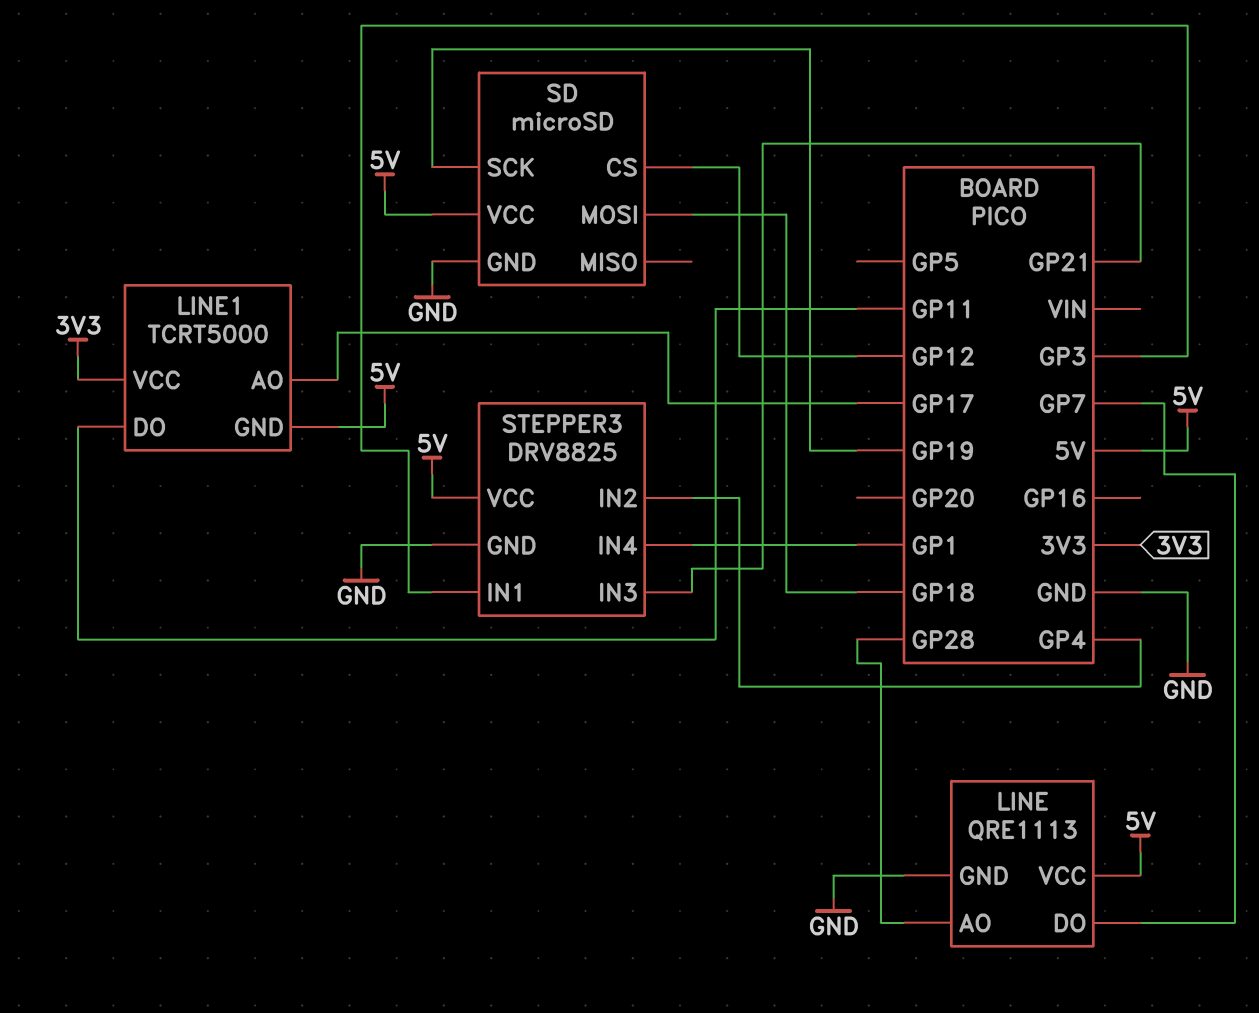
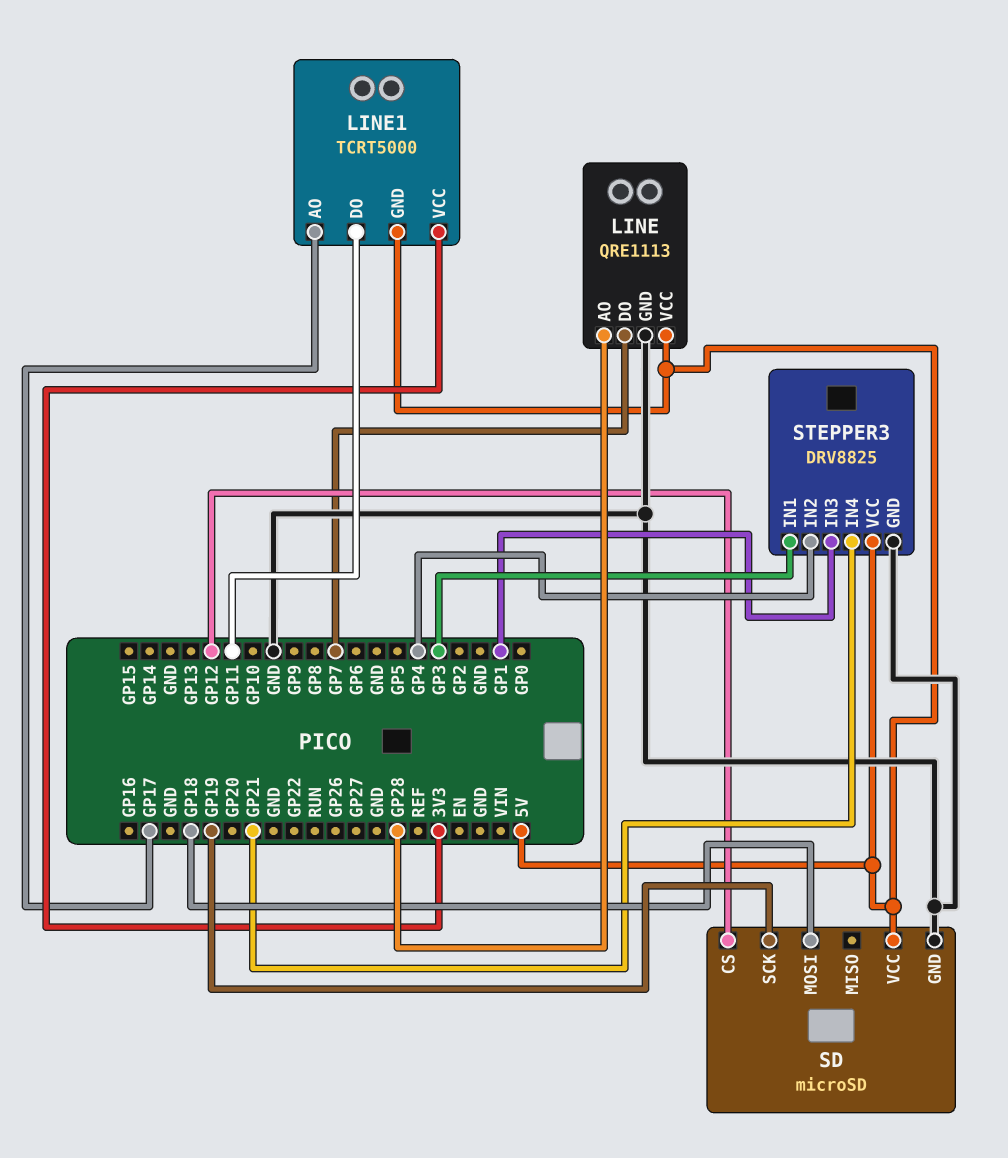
STEPPER3 pin IN3: GP21 -> GP1
STEPPER3 pin IN4: GP1 -> GP21

